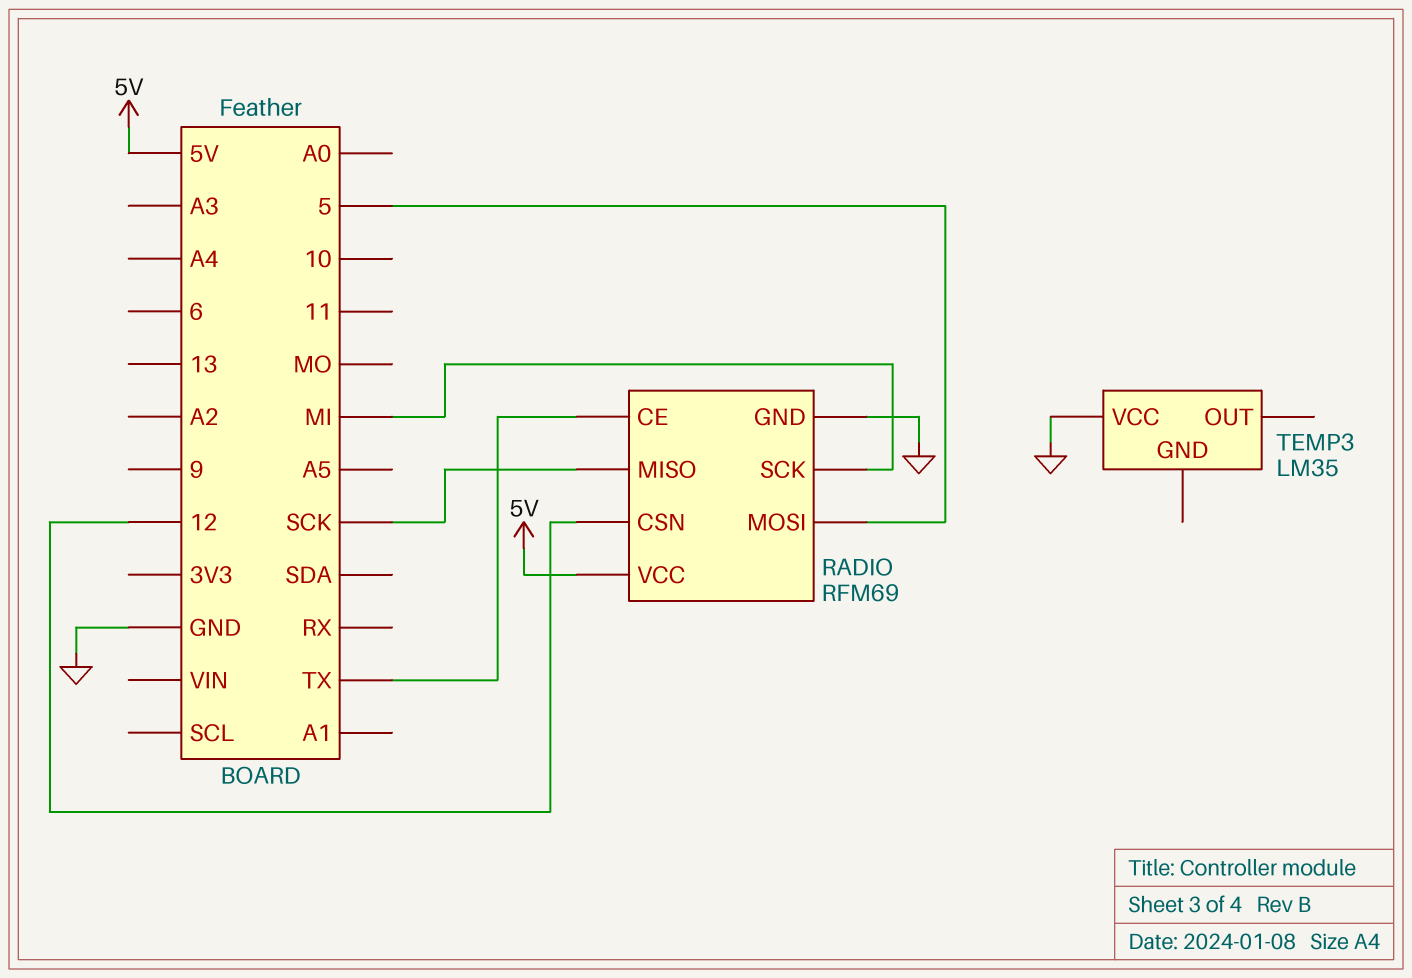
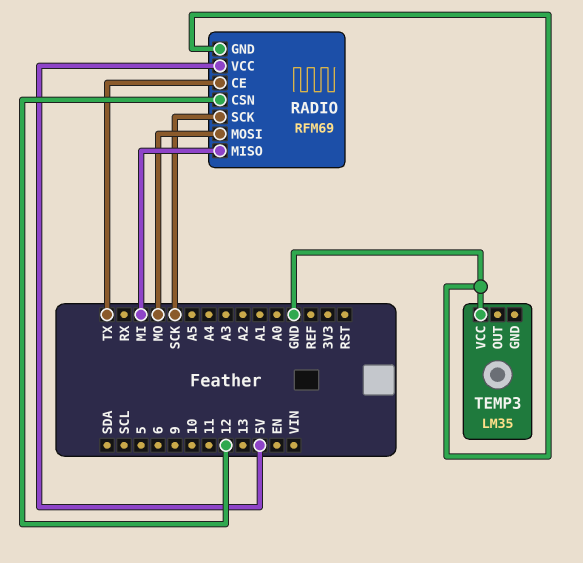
RADIO pin MISO: SCK -> MI
RADIO pin MOSI: 5 -> MO
RADIO pin SCK: MI -> SCK

